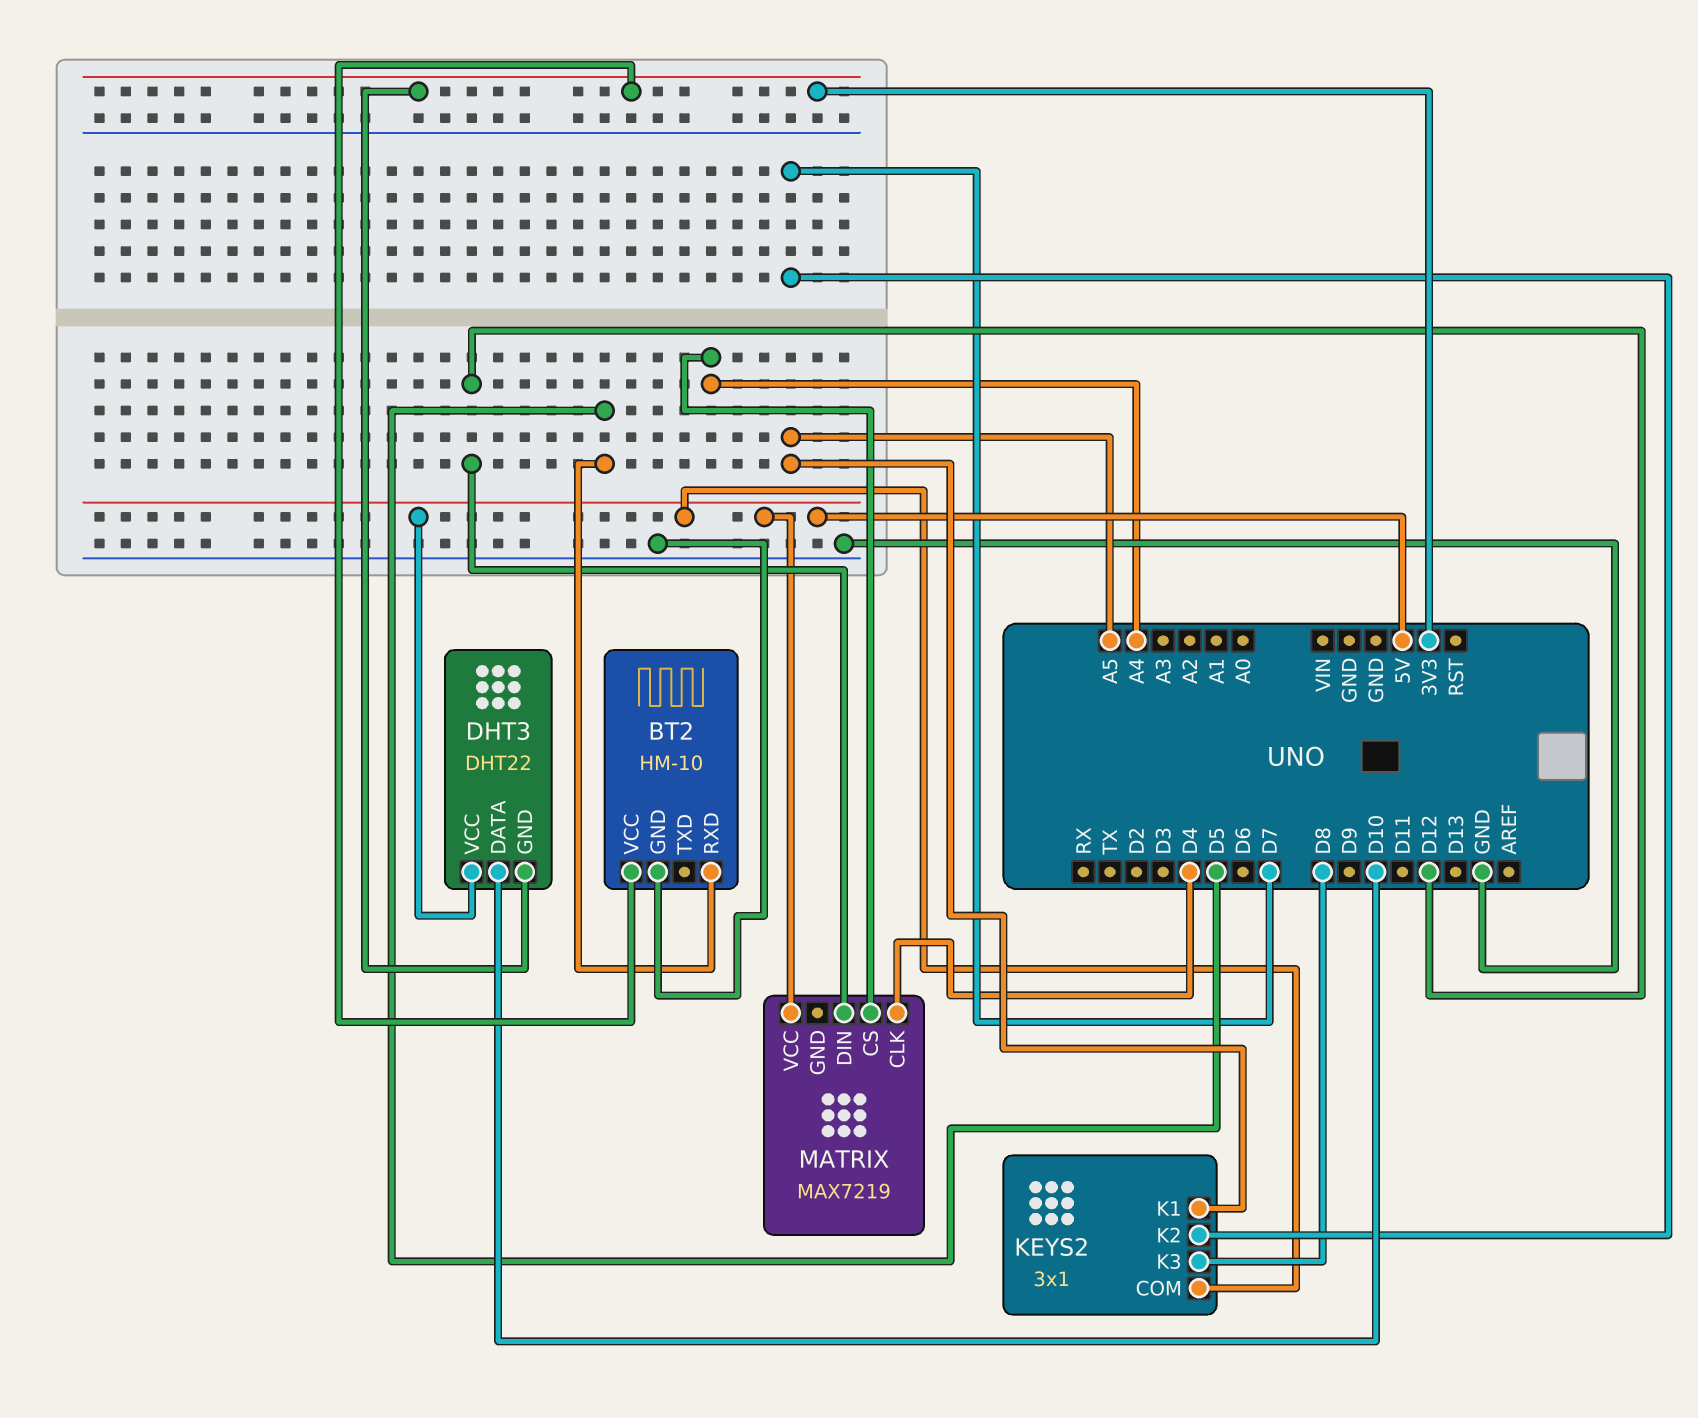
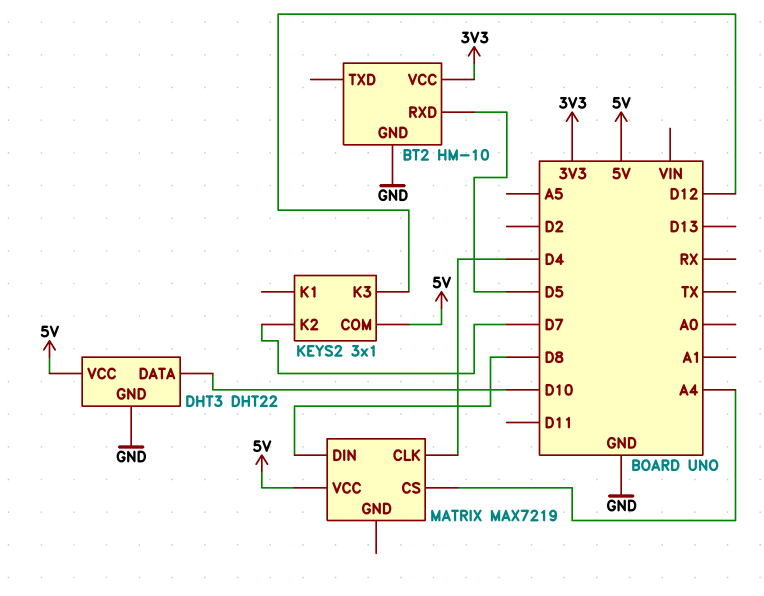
DHT3 pin GND: 3V3 -> GND
KEYS2 pin K1: A5 -> none
KEYS2 pin K3: D8 -> D12
MATRIX pin DIN: D12 -> D8

